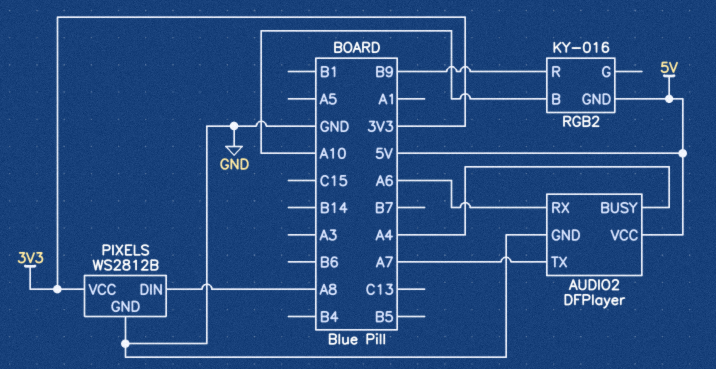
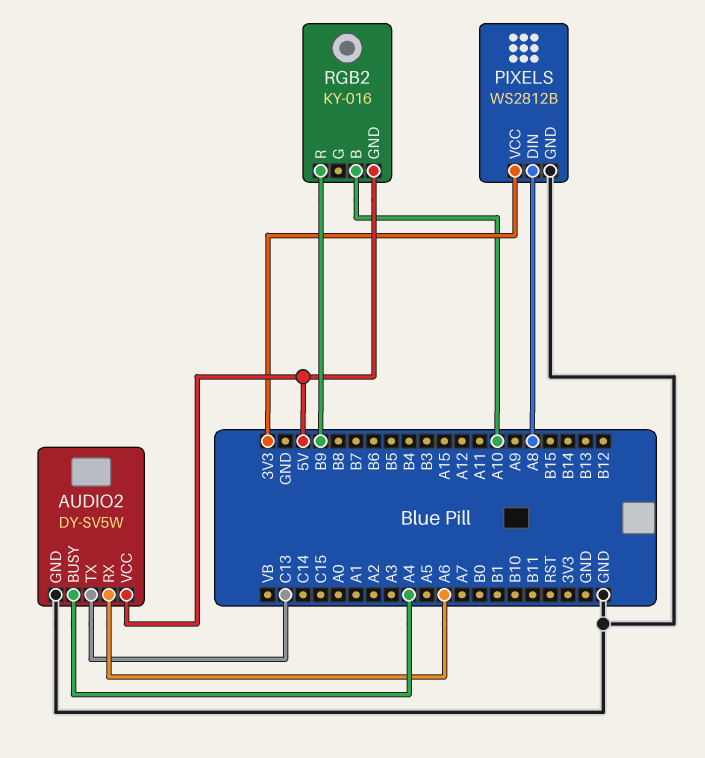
AUDIO2: DFPlayer -> DY-SV5W
AUDIO2 pin TX: A7 -> C13

